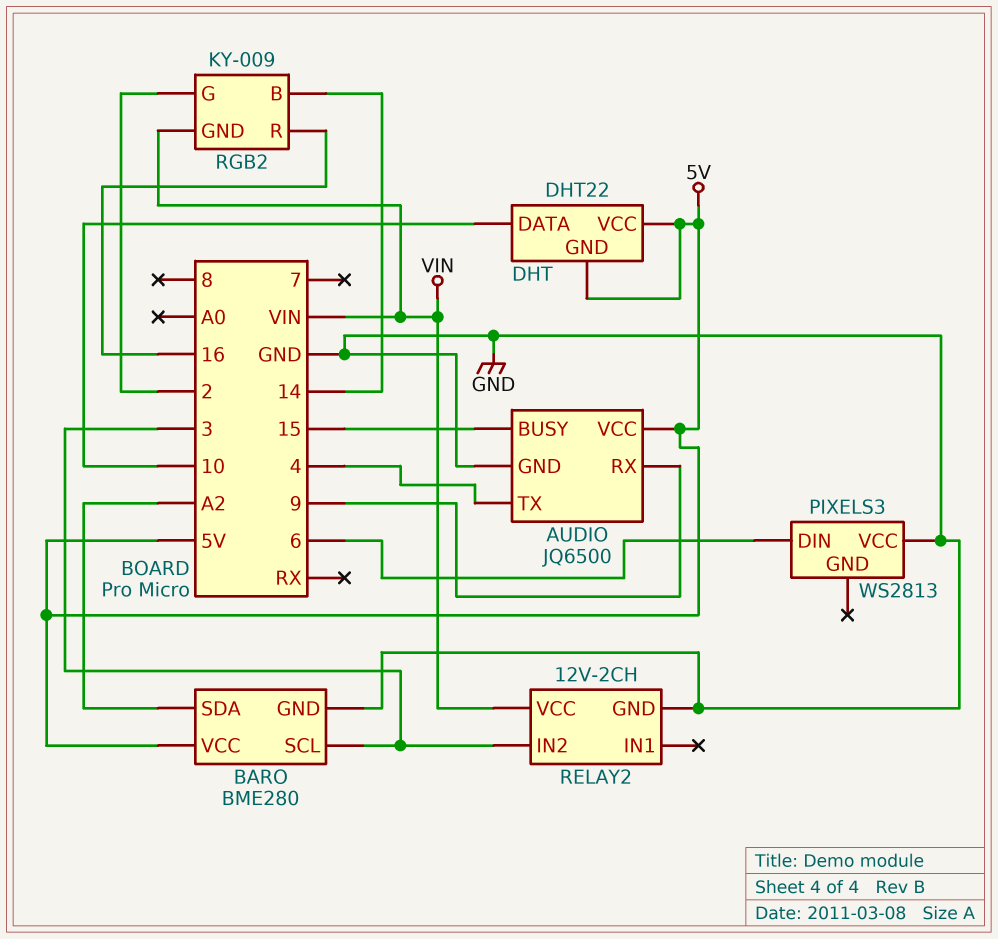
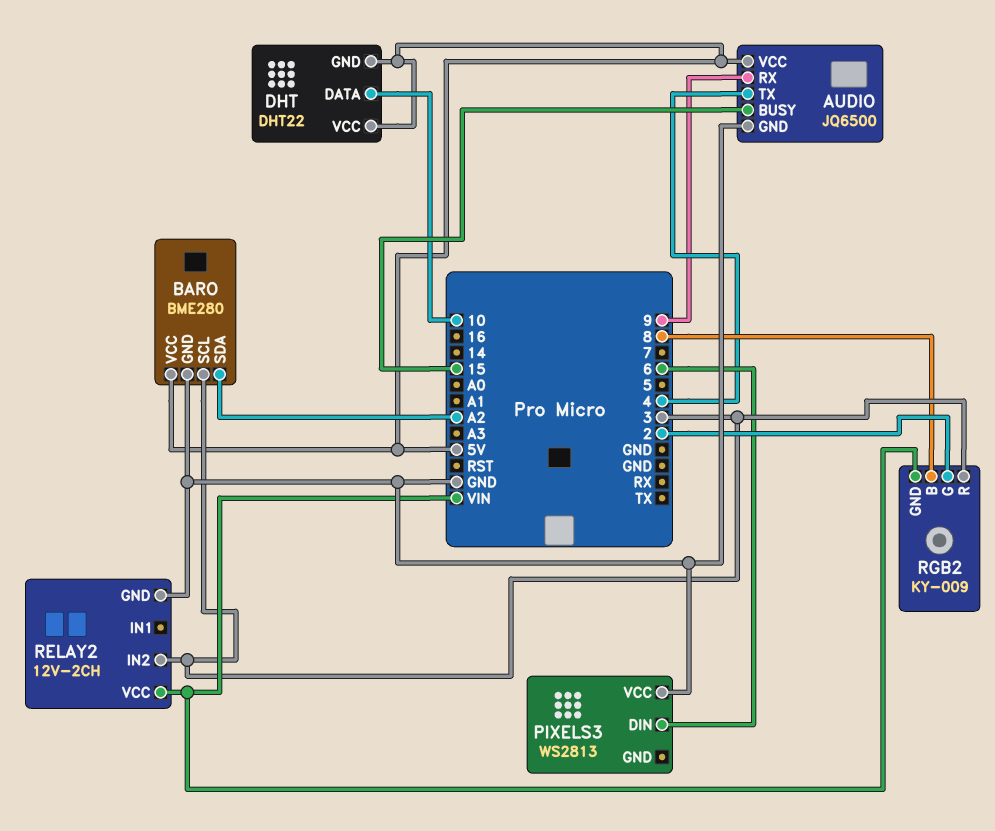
RGB2 pin B: 14 -> 8
RGB2 pin R: 16 -> 3

